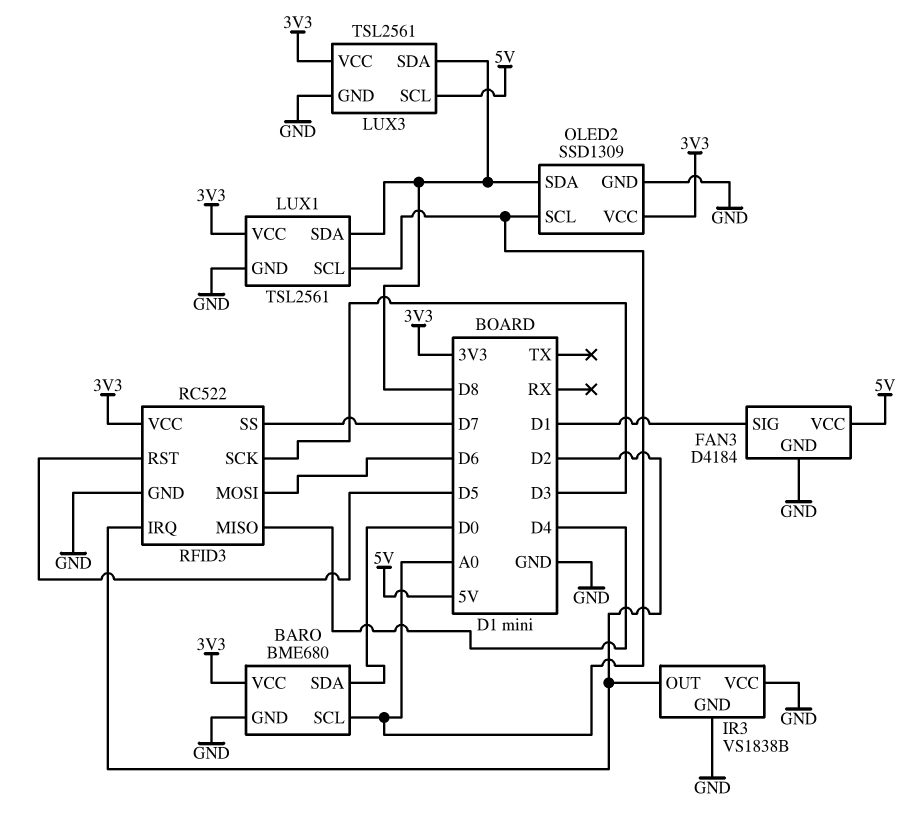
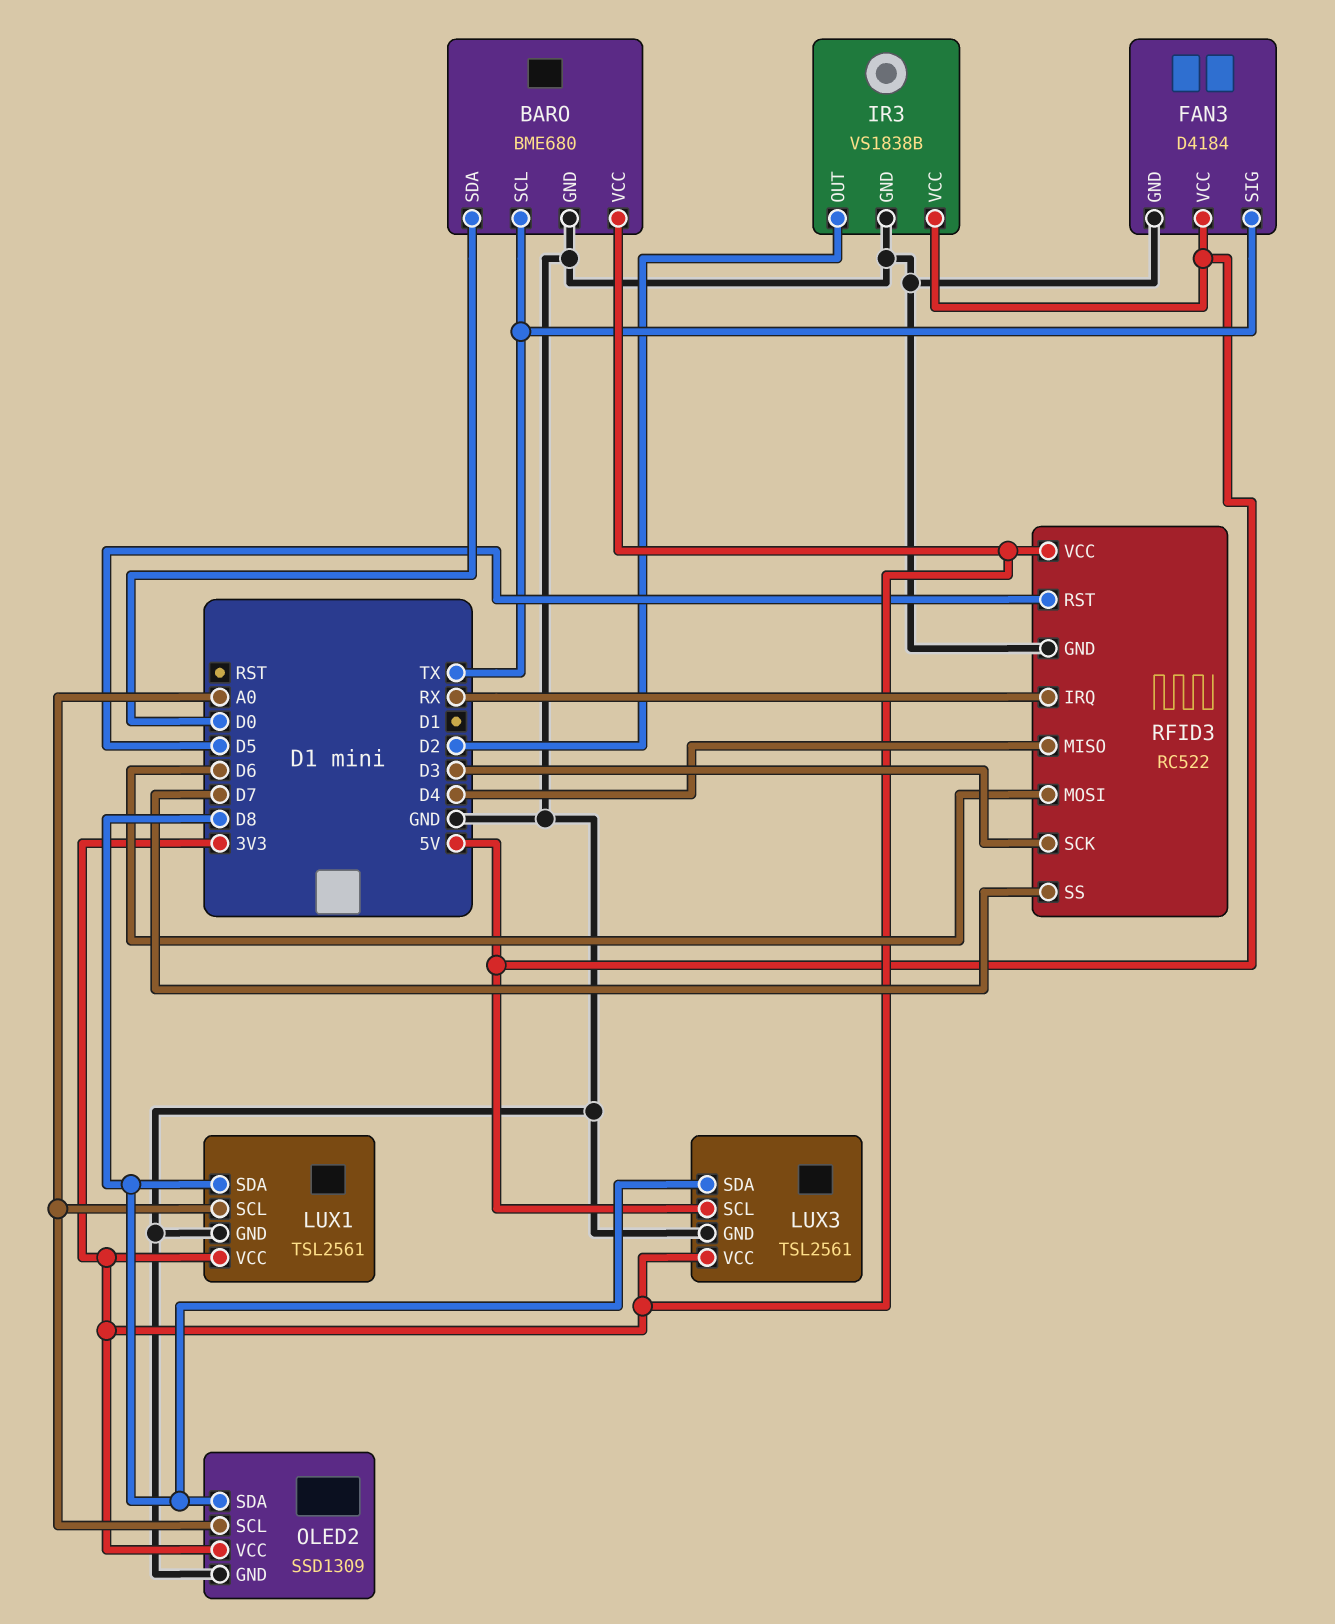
BARO pin SCL: A0 -> TX
FAN3 pin SIG: D1 -> TX
IR3 pin VCC: GND -> 5V
RFID3 pin IRQ: D2 -> RX

